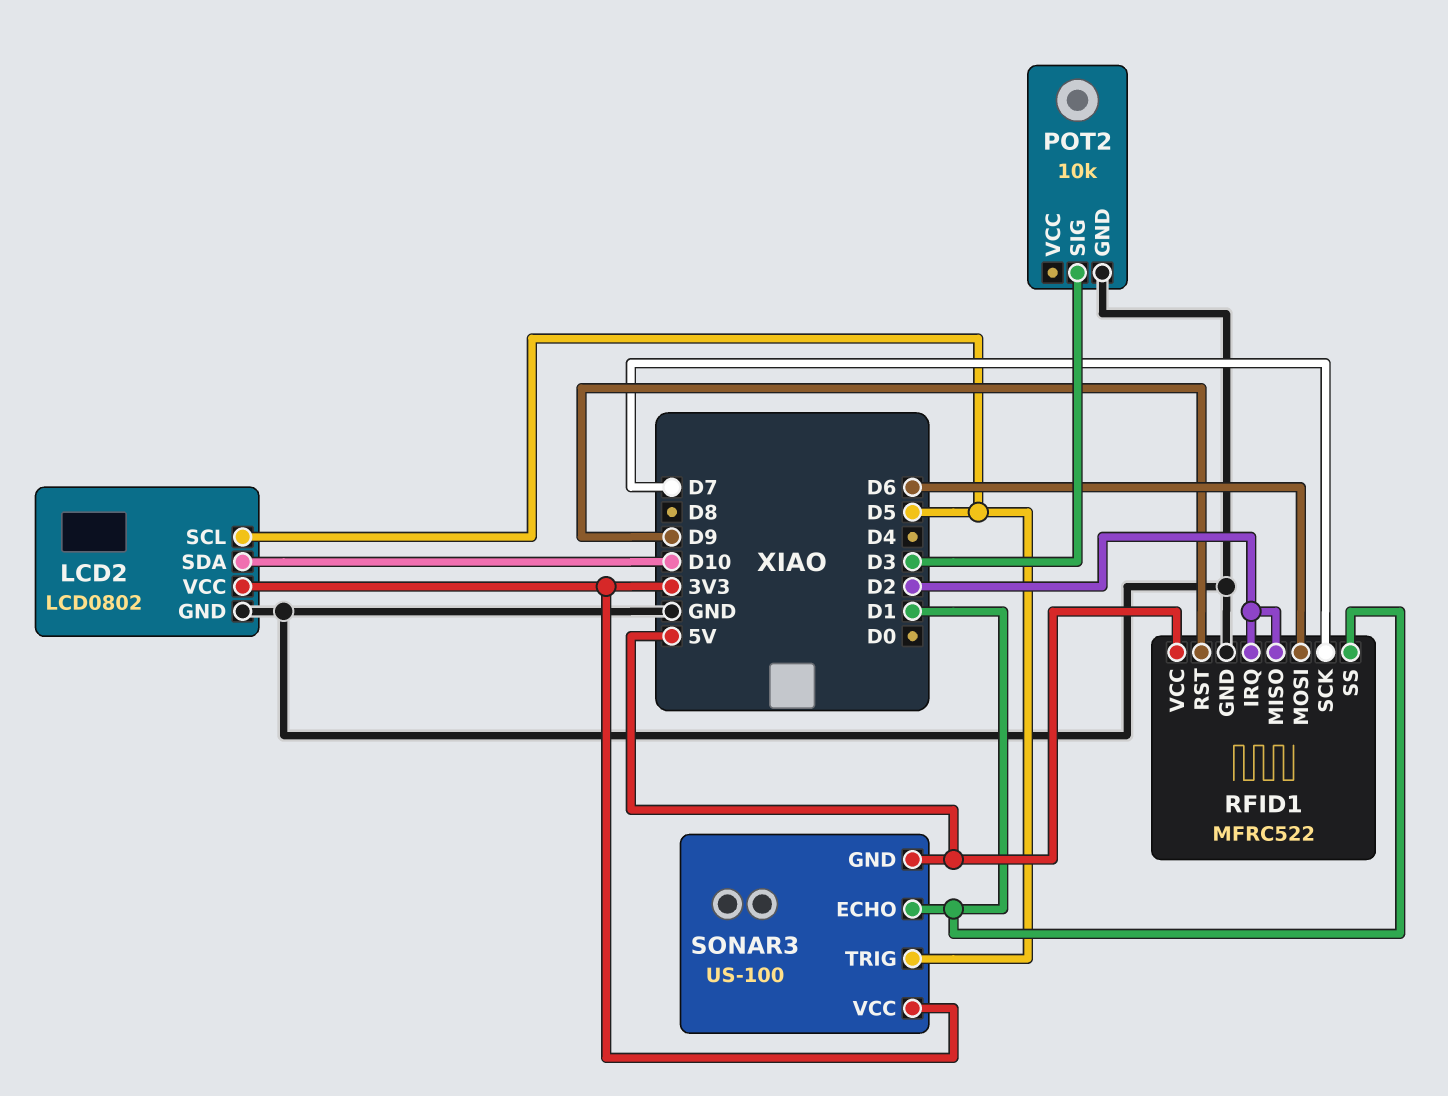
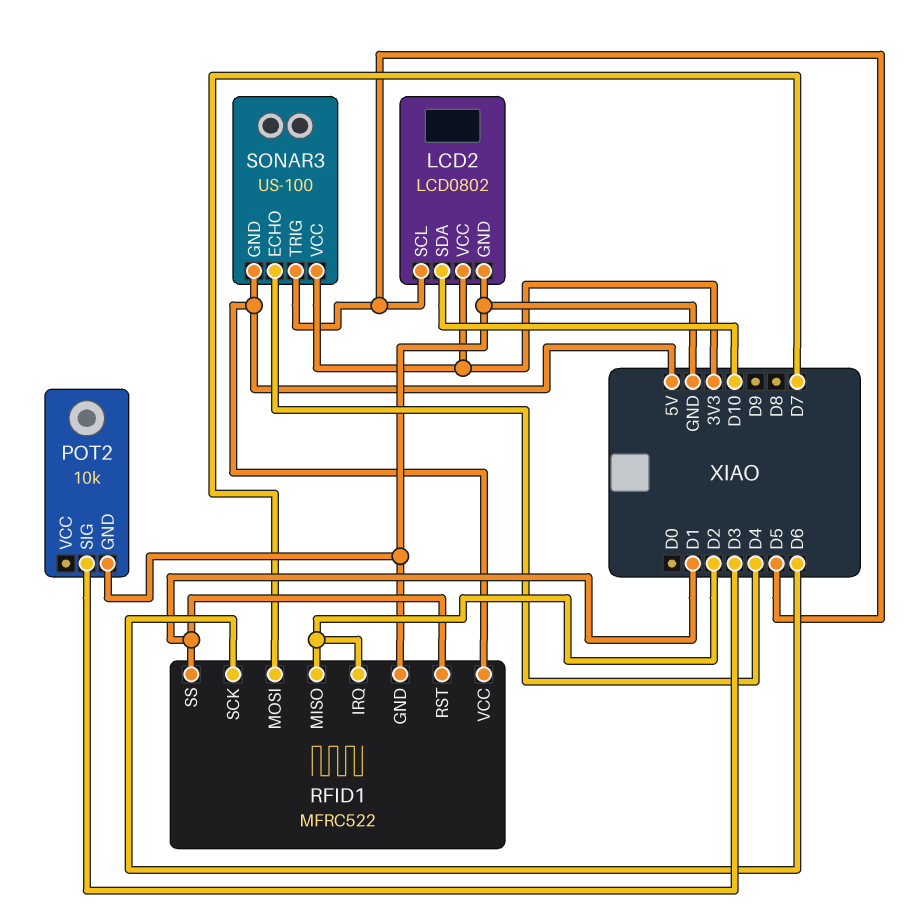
RFID1 pin MOSI: D6 -> D7
RFID1 pin RST: D9 -> D1
RFID1 pin SCK: D7 -> D6
SONAR3 pin ECHO: D1 -> D4

